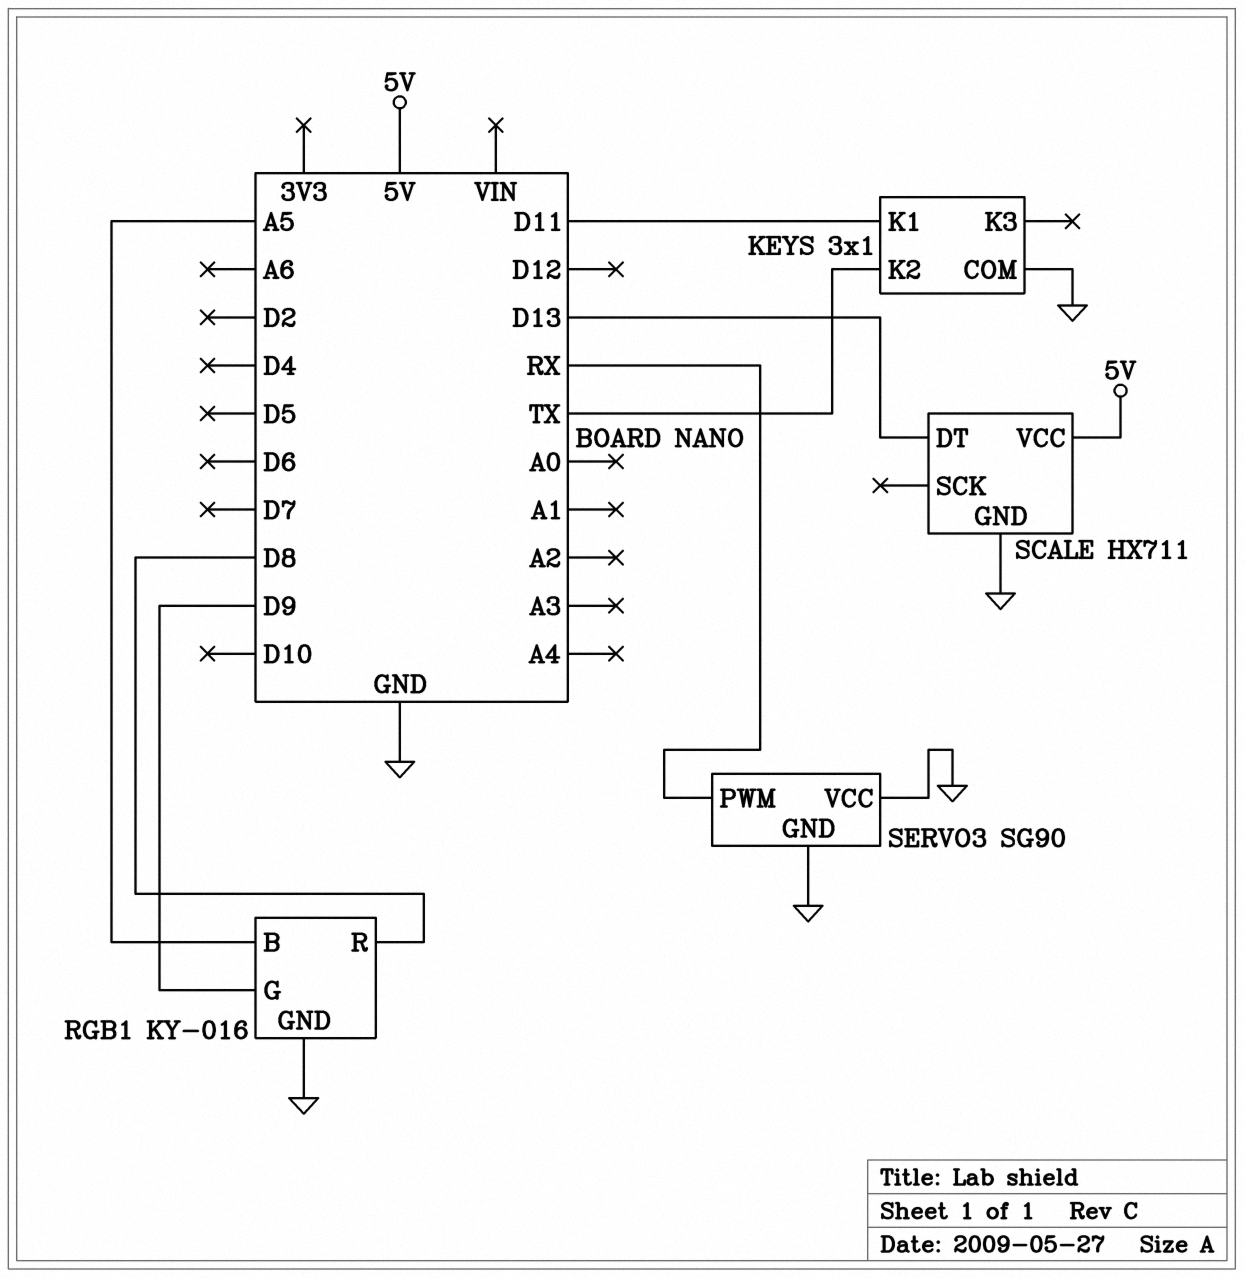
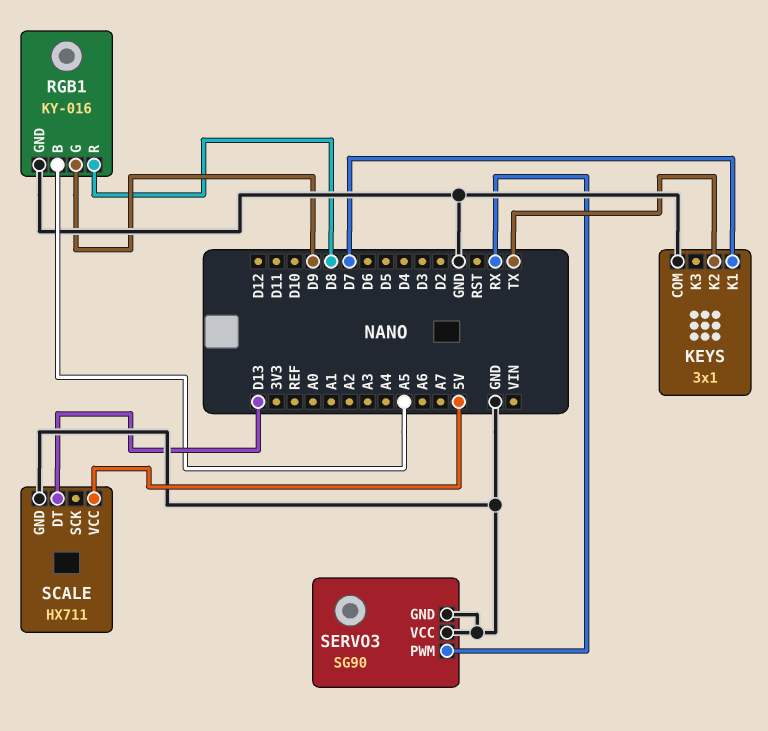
KEYS pin K1: D11 -> D7

